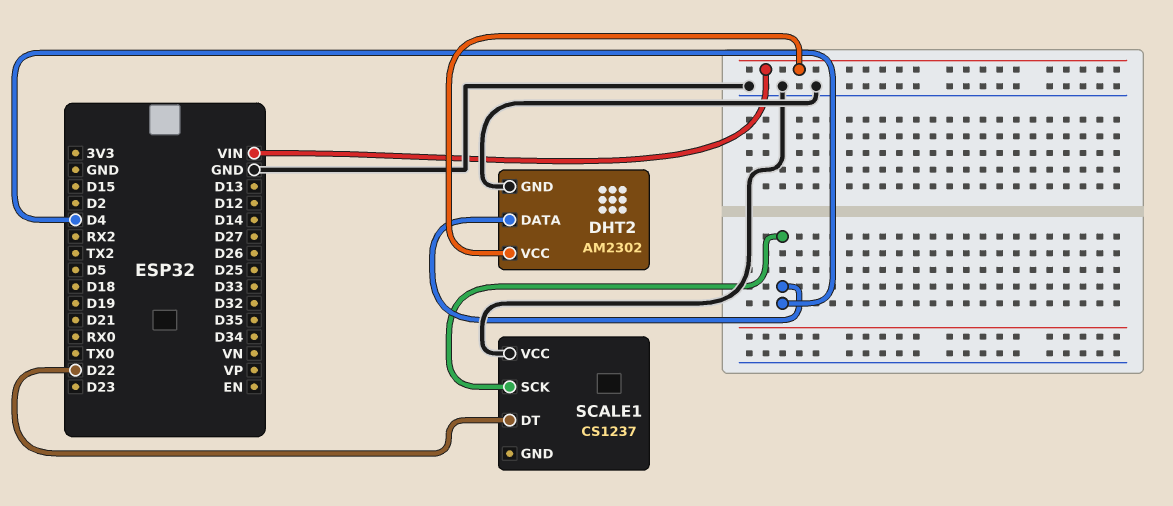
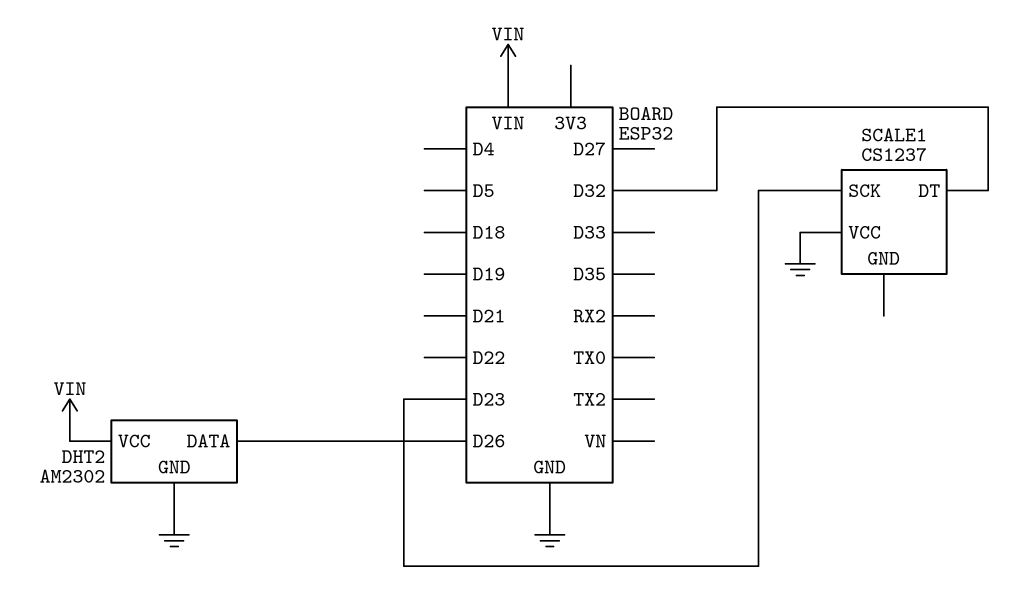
DHT2 pin DATA: D4 -> D26
SCALE1 pin DT: D22 -> D32
SCALE1 pin SCK: D4 -> D23

